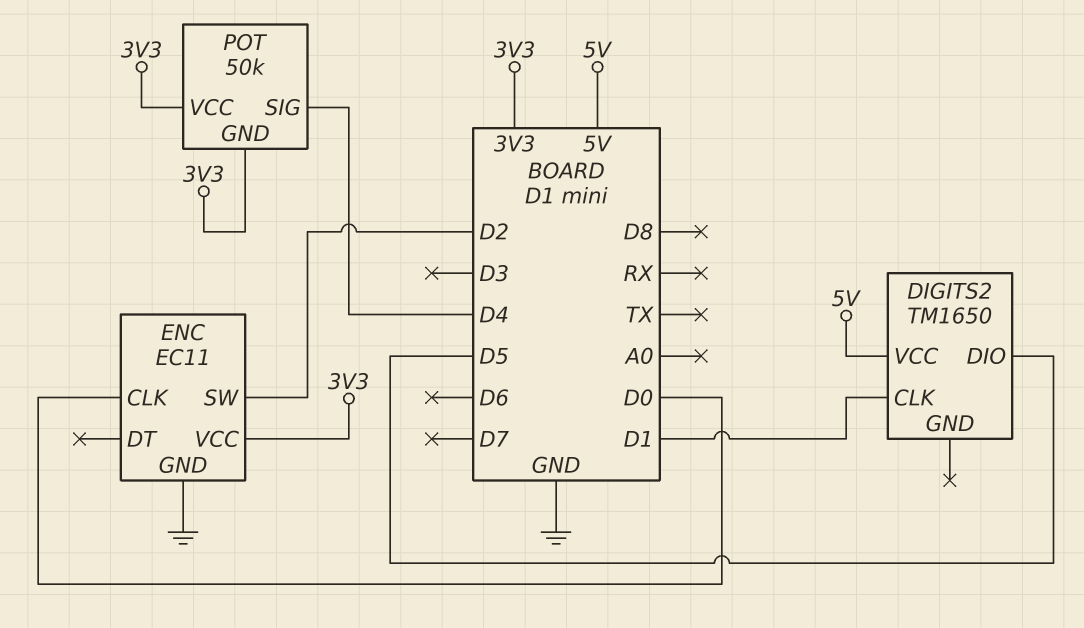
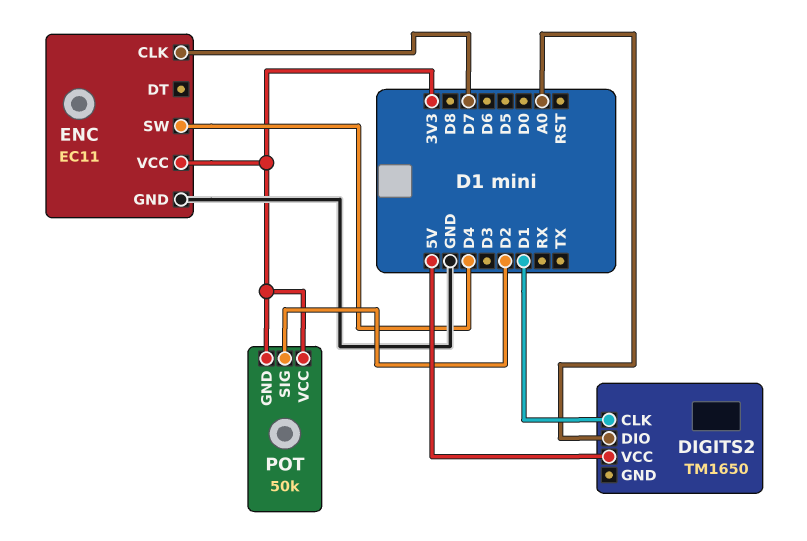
DIGITS2 pin DIO: D5 -> A0
ENC pin CLK: D0 -> D7
ENC pin SW: D2 -> D4
POT pin SIG: D4 -> D2

